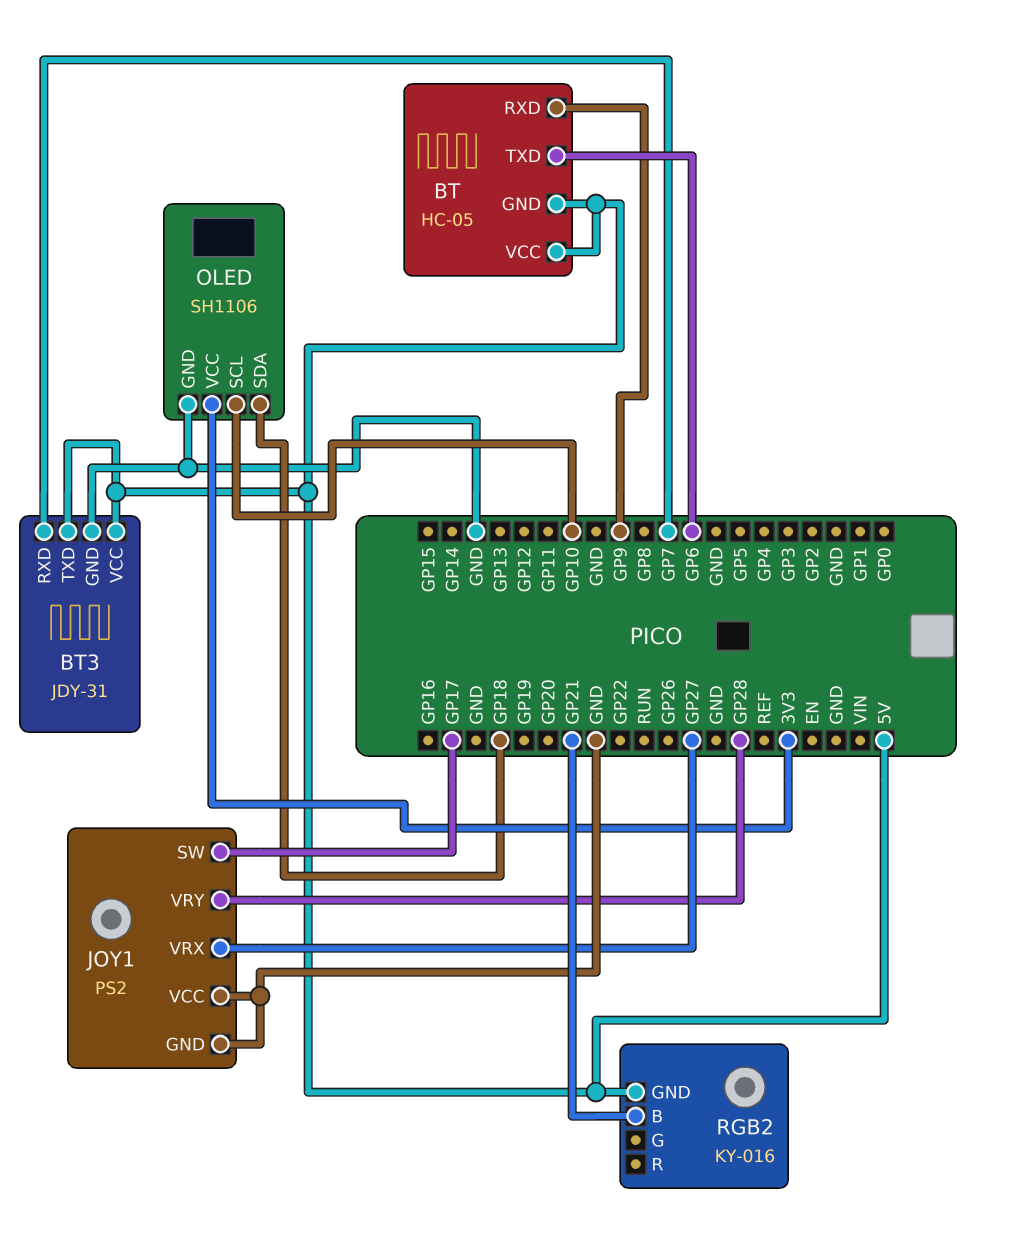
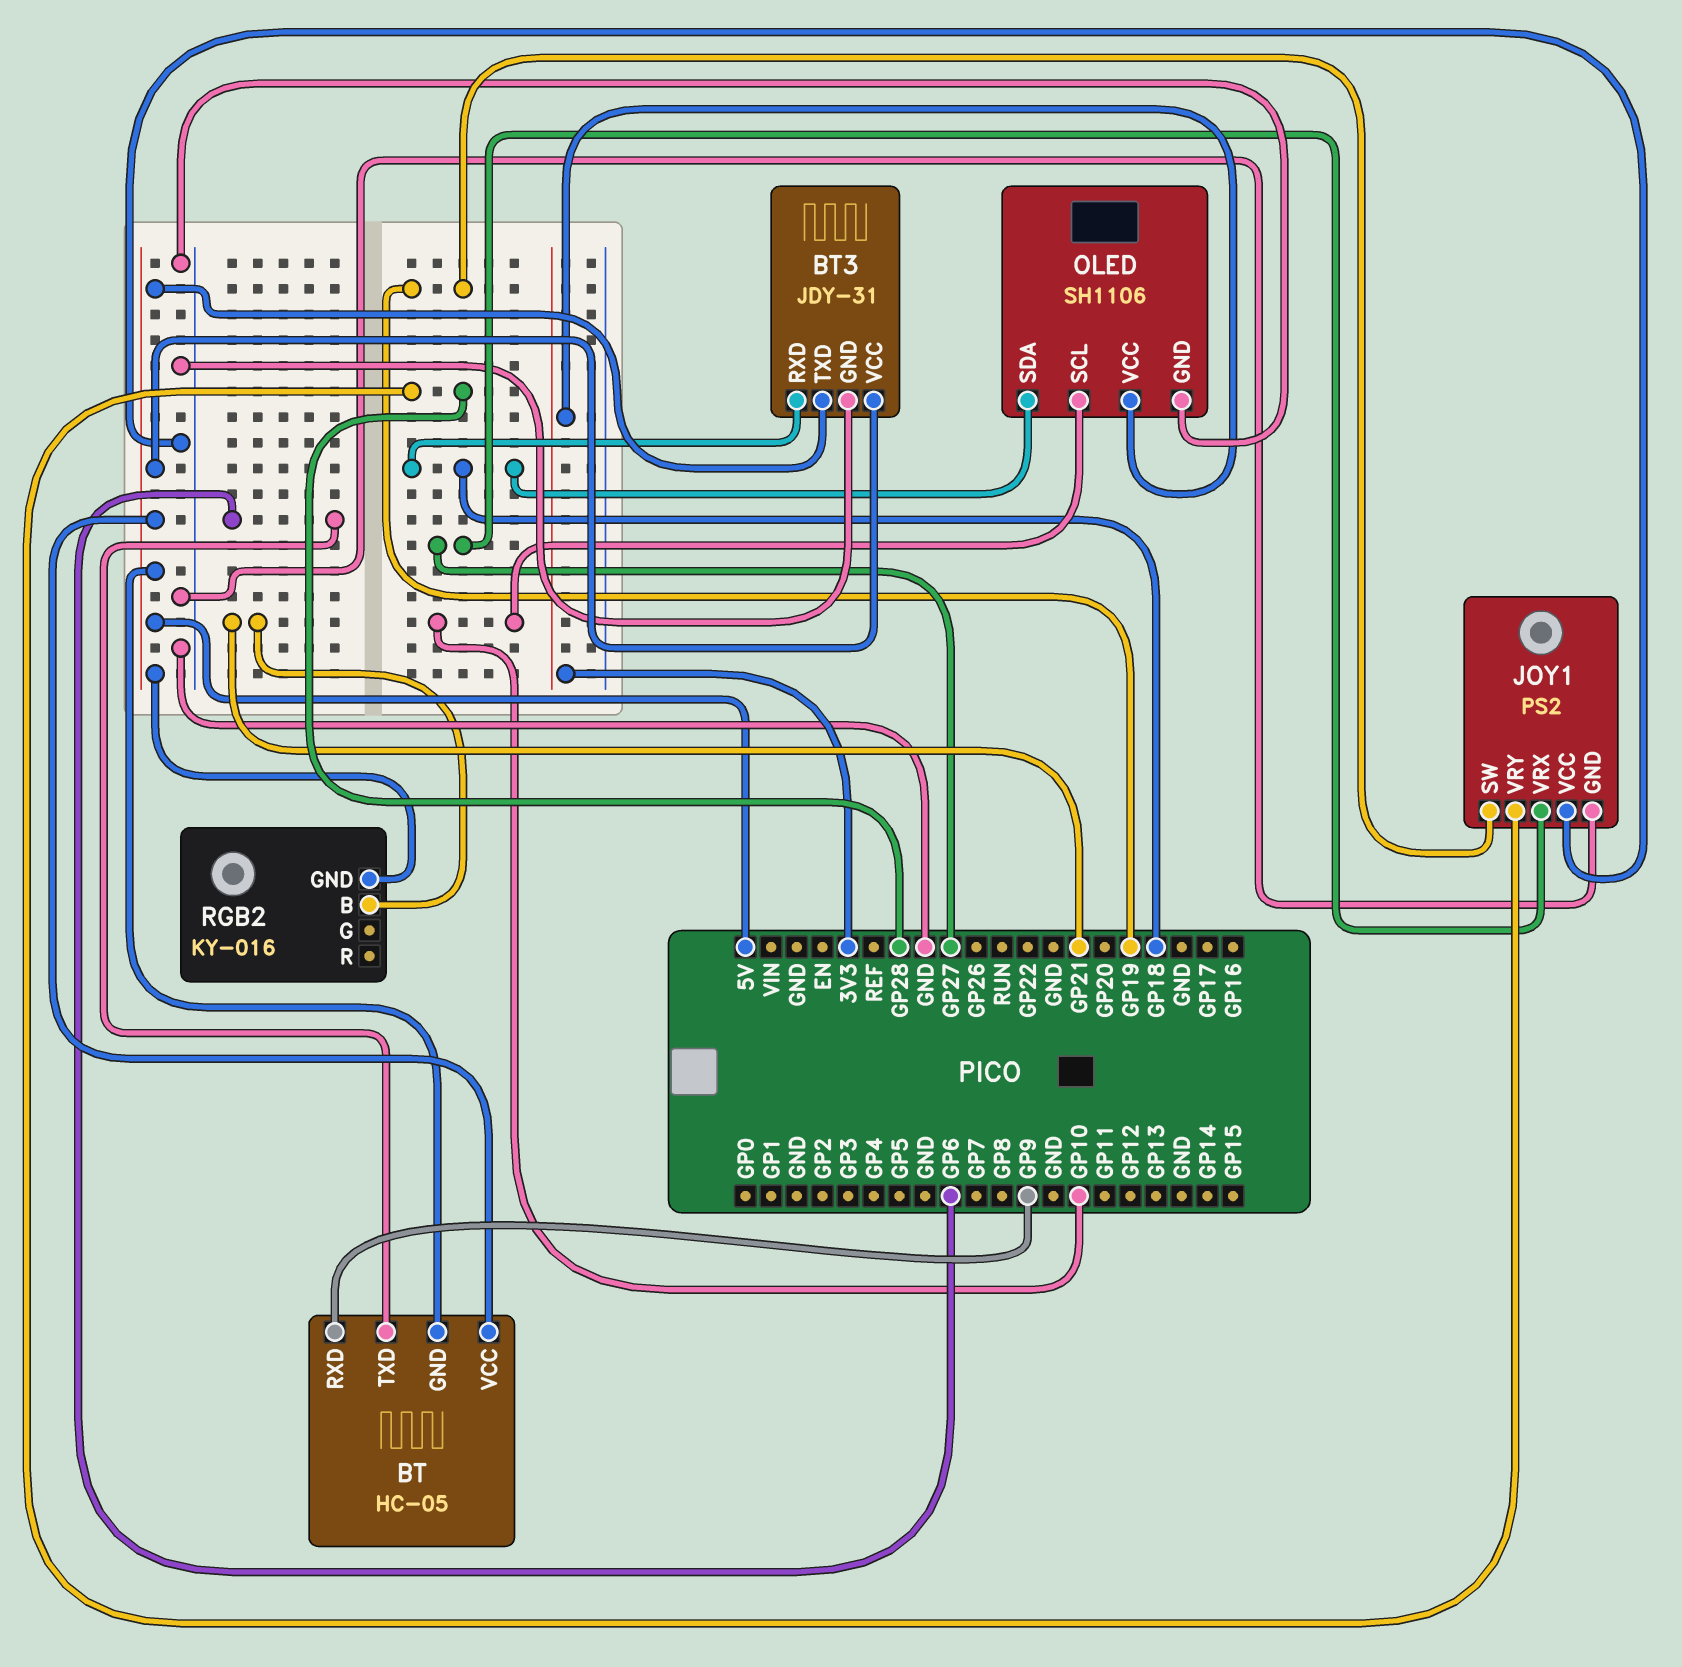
BT3 pin RXD: GP7 -> GP18
JOY1 pin SW: GP17 -> GP19

